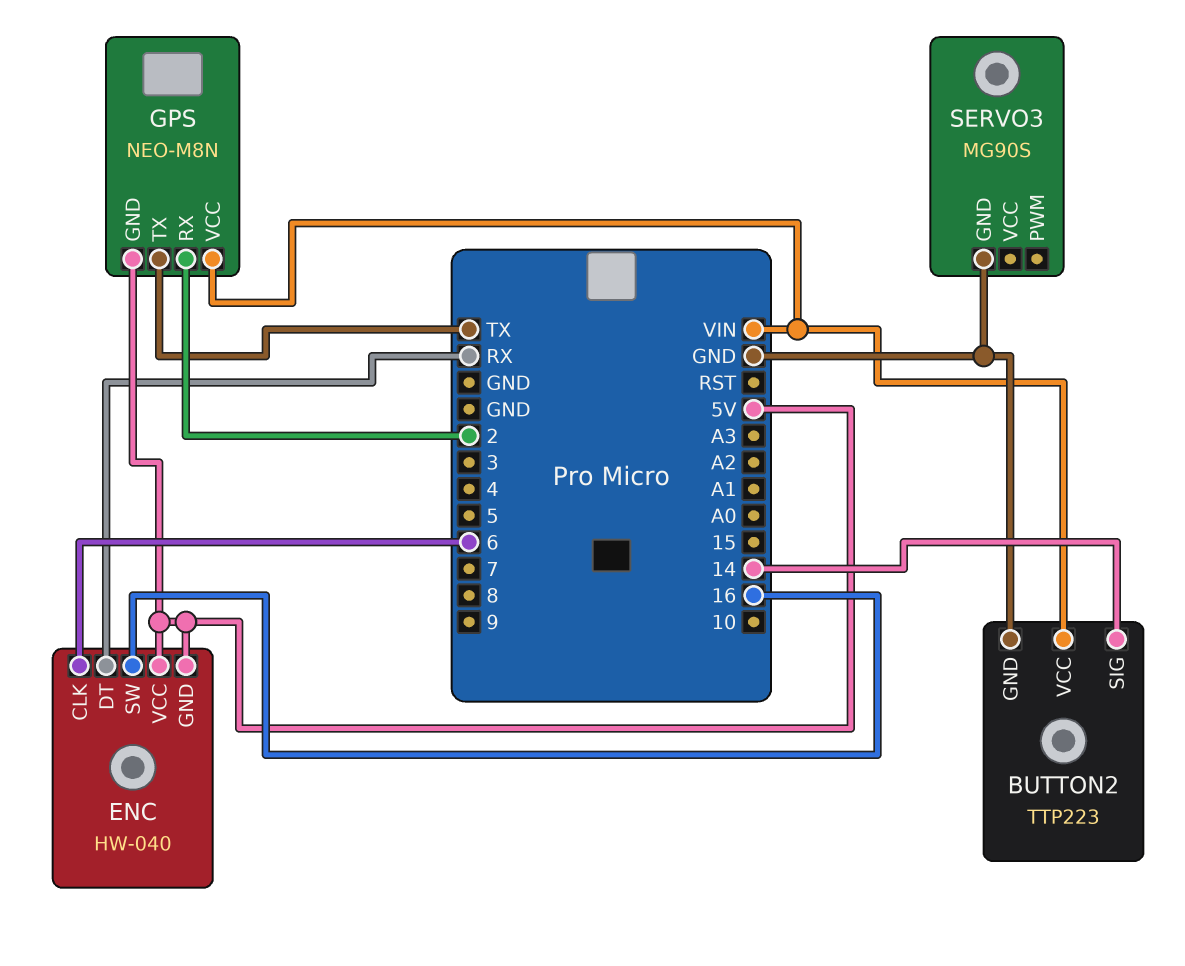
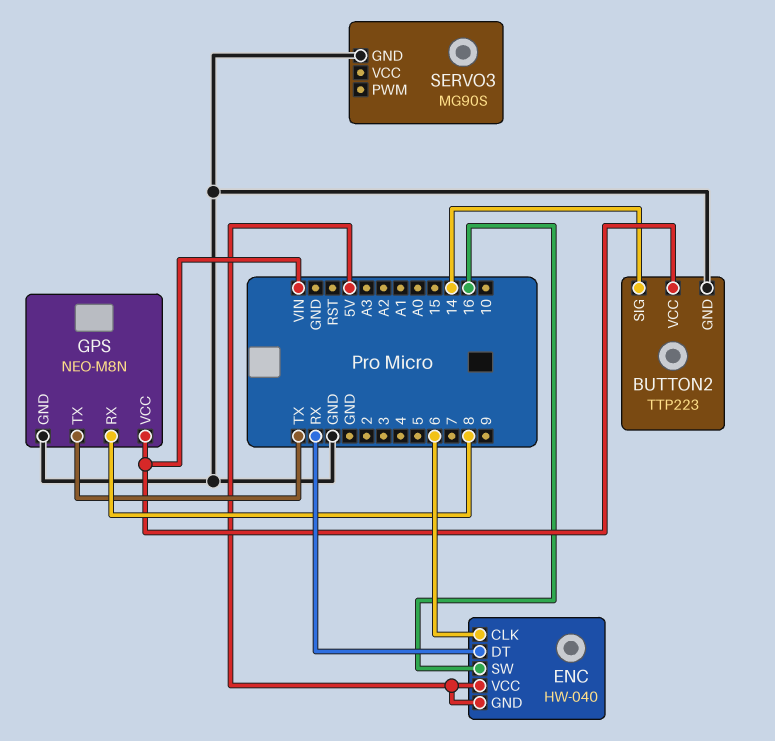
GPS pin GND: 5V -> GND
GPS pin RX: 2 -> 8

